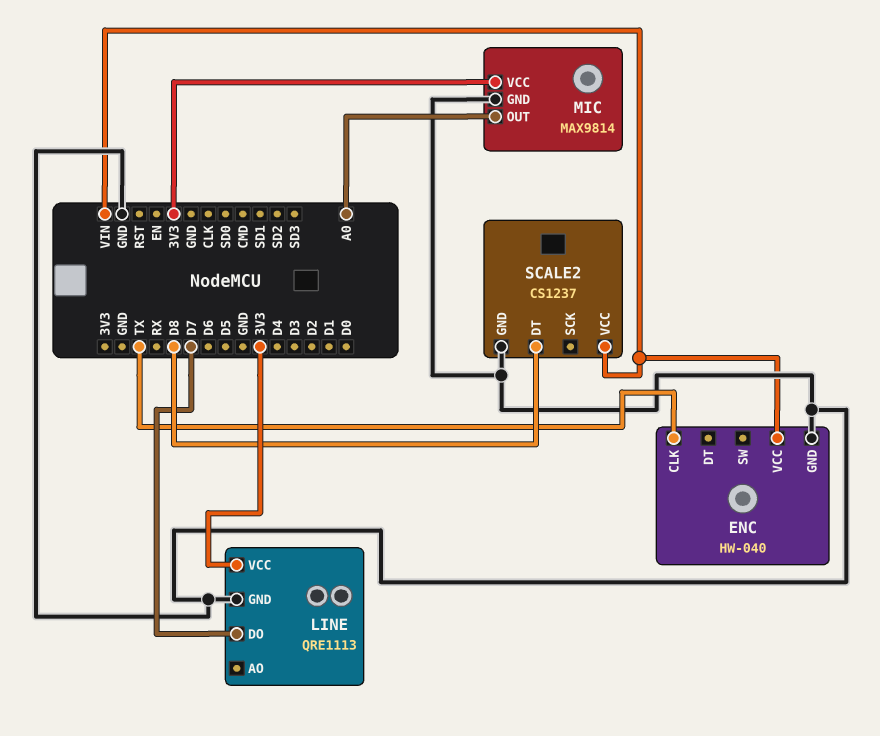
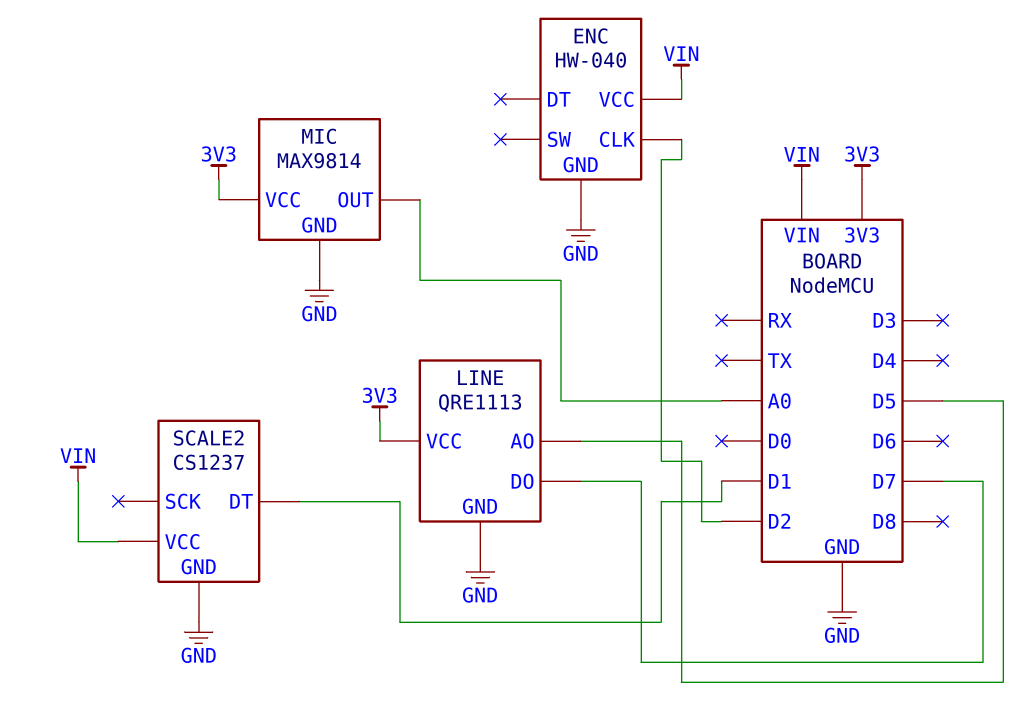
ENC pin CLK: TX -> D2
LINE pin AO: none -> D5
SCALE2 pin DT: D8 -> D1

